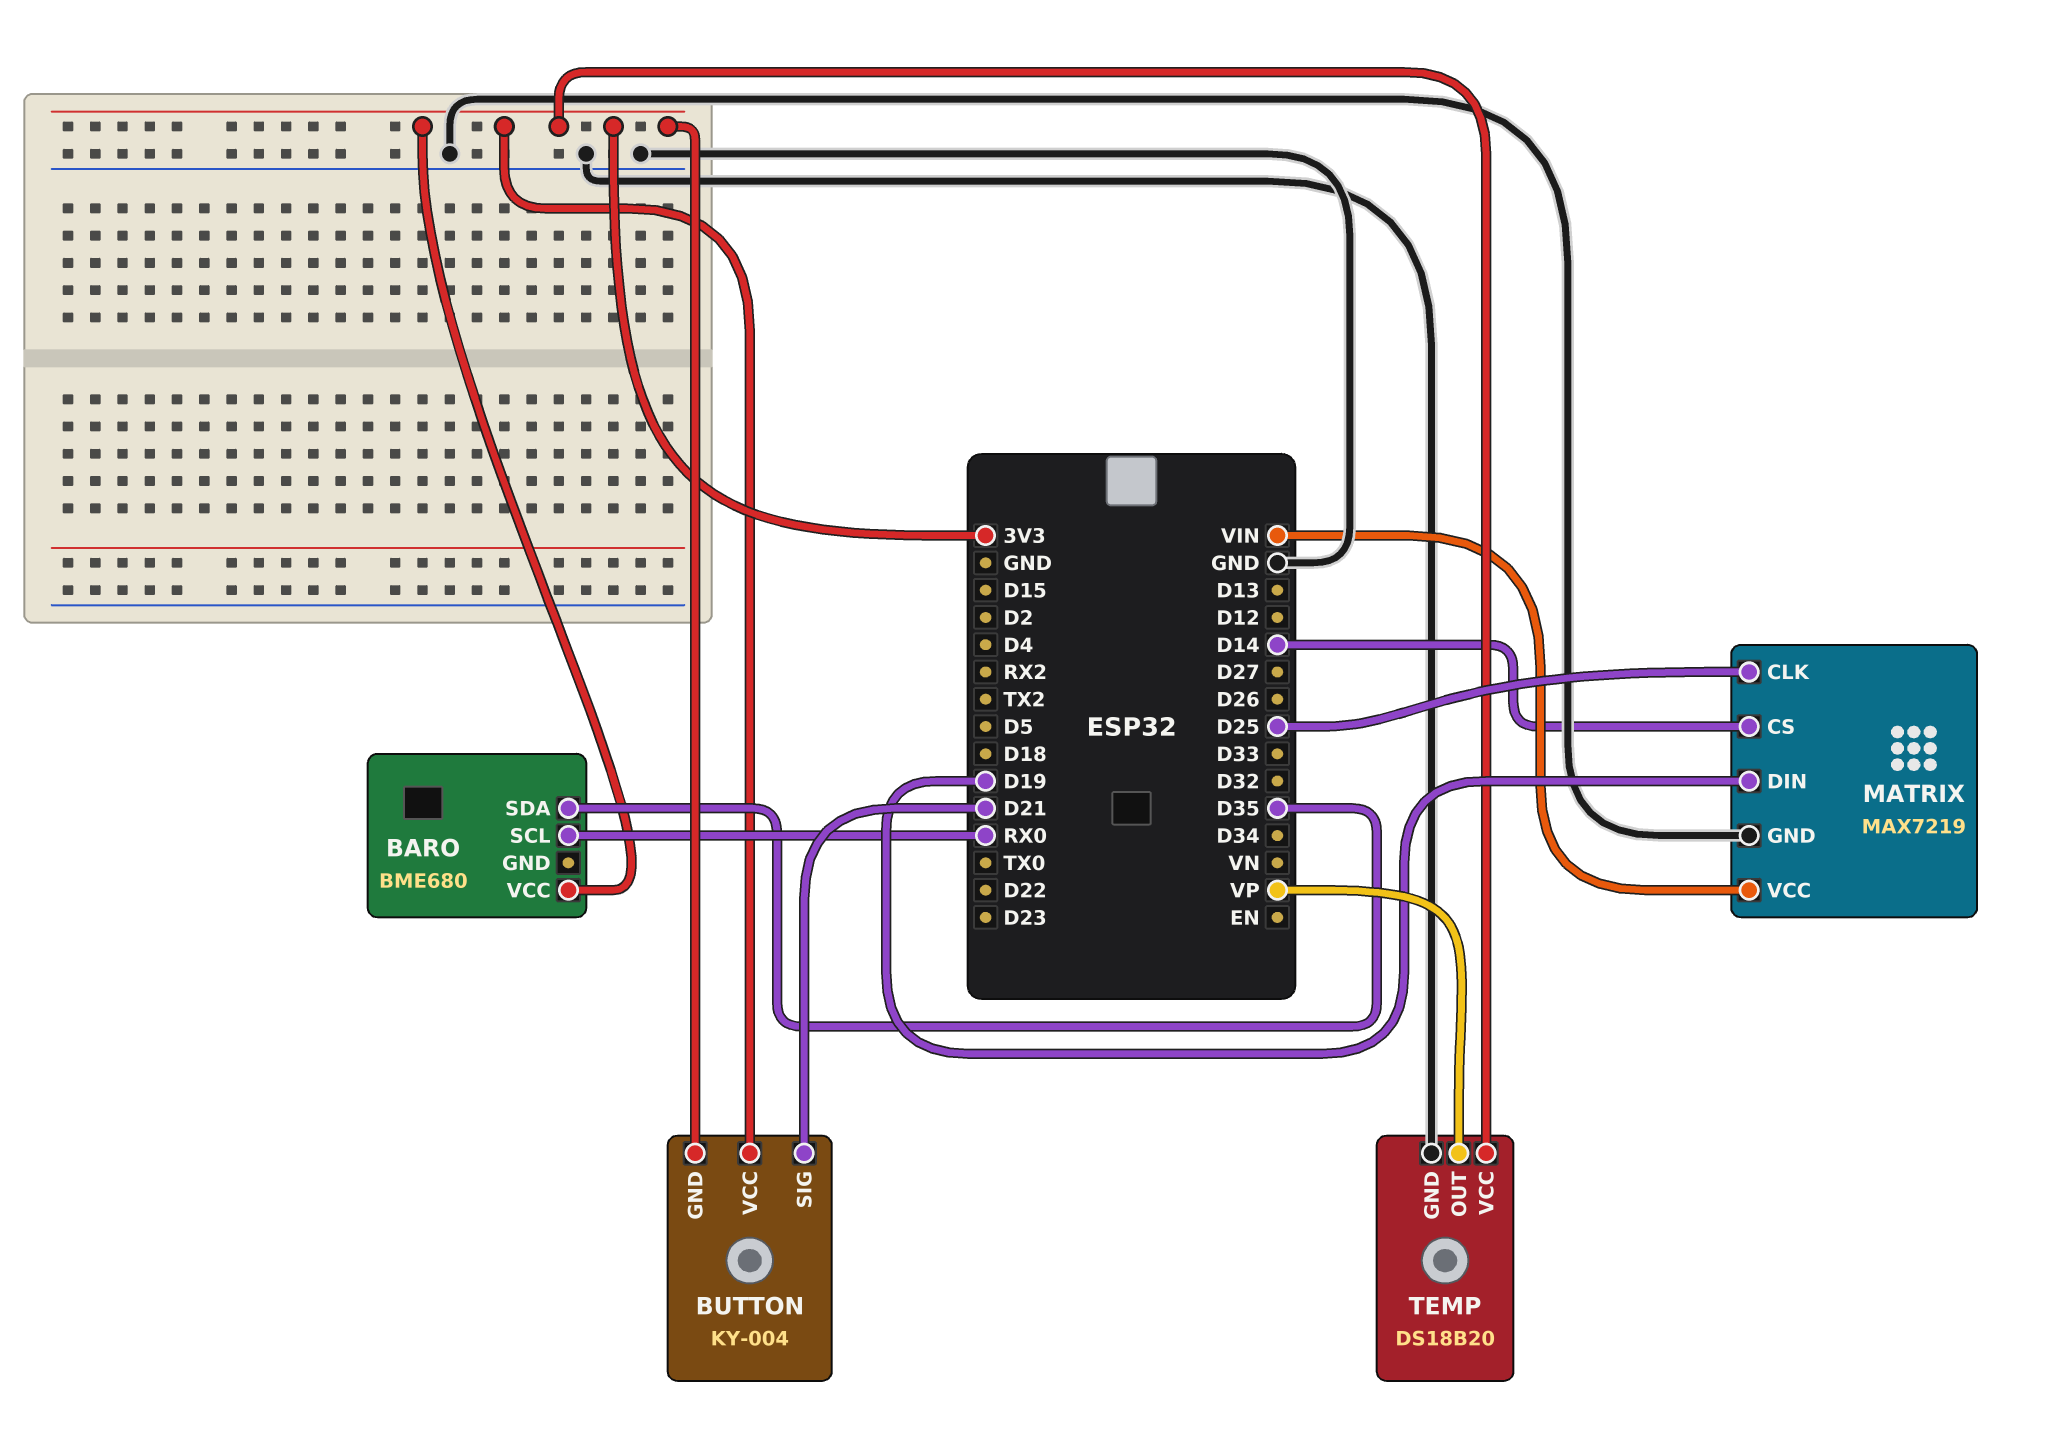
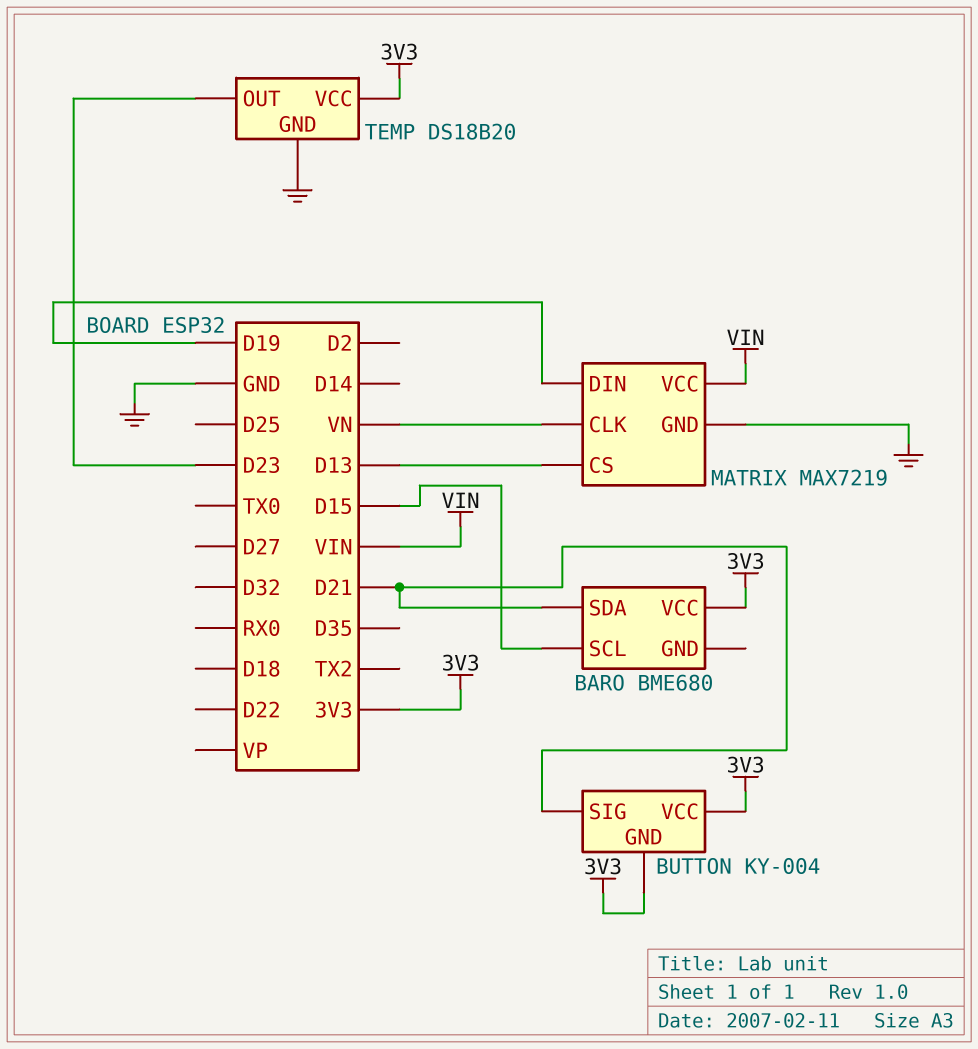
BARO pin SCL: RX0 -> D15
BARO pin SDA: D35 -> D21
MATRIX pin CLK: D25 -> VN
MATRIX pin CS: D14 -> D13
TEMP pin OUT: VP -> D23

